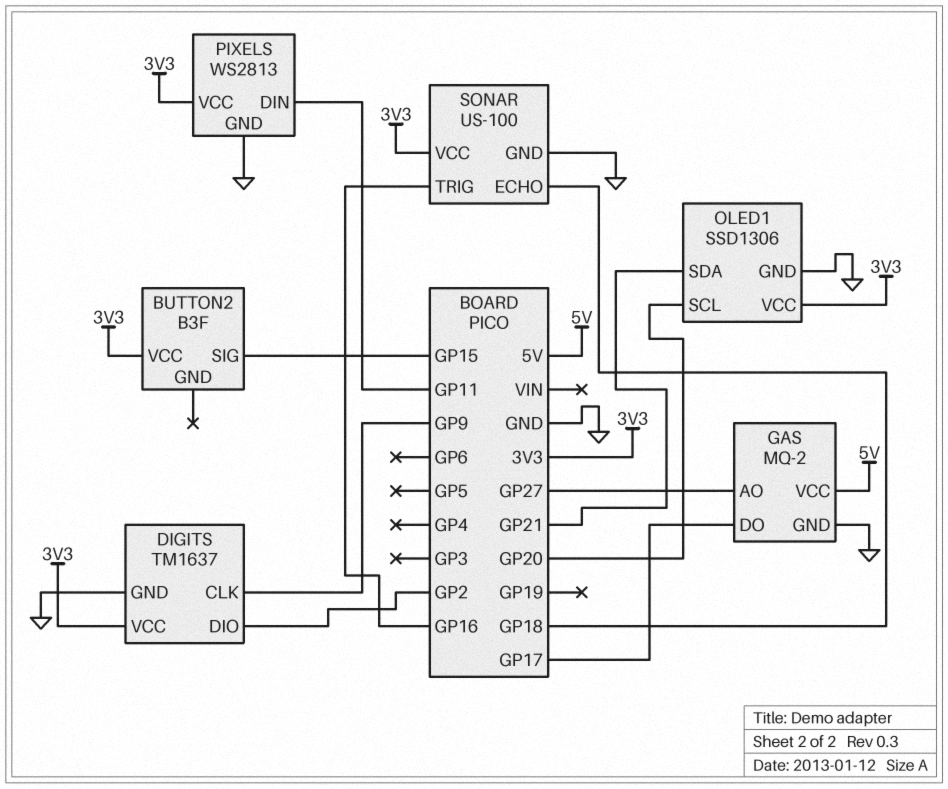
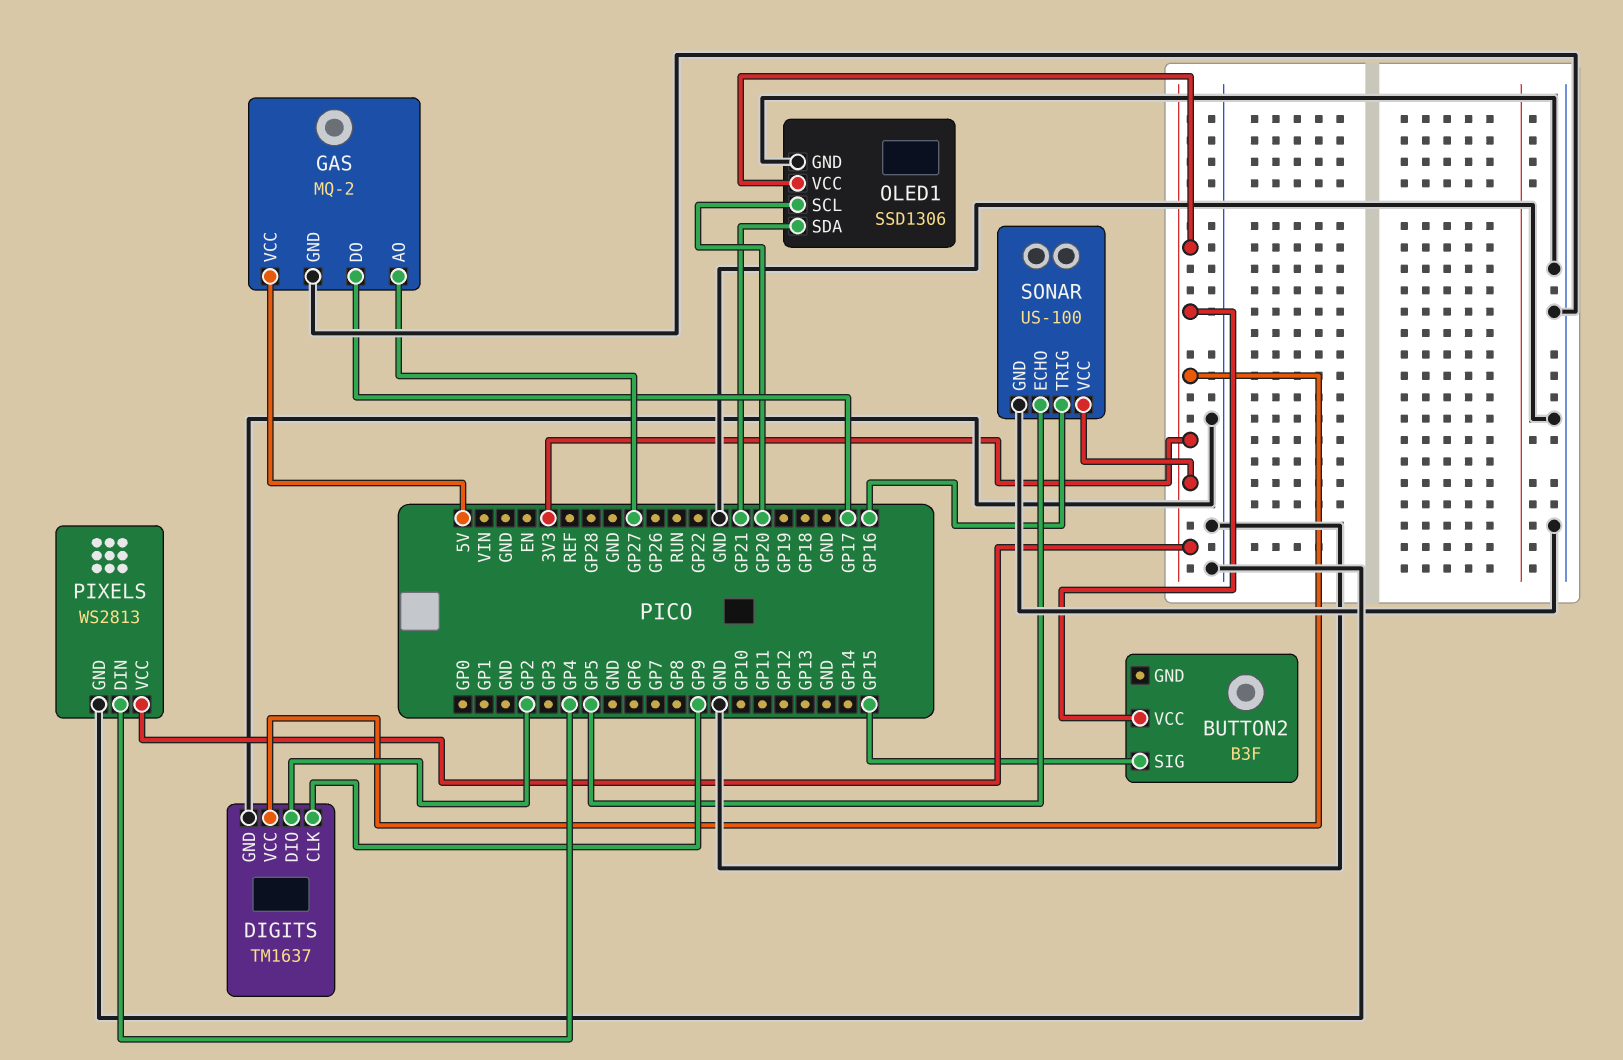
PIXELS pin DIN: GP11 -> GP4
SONAR pin ECHO: GP18 -> GP5

